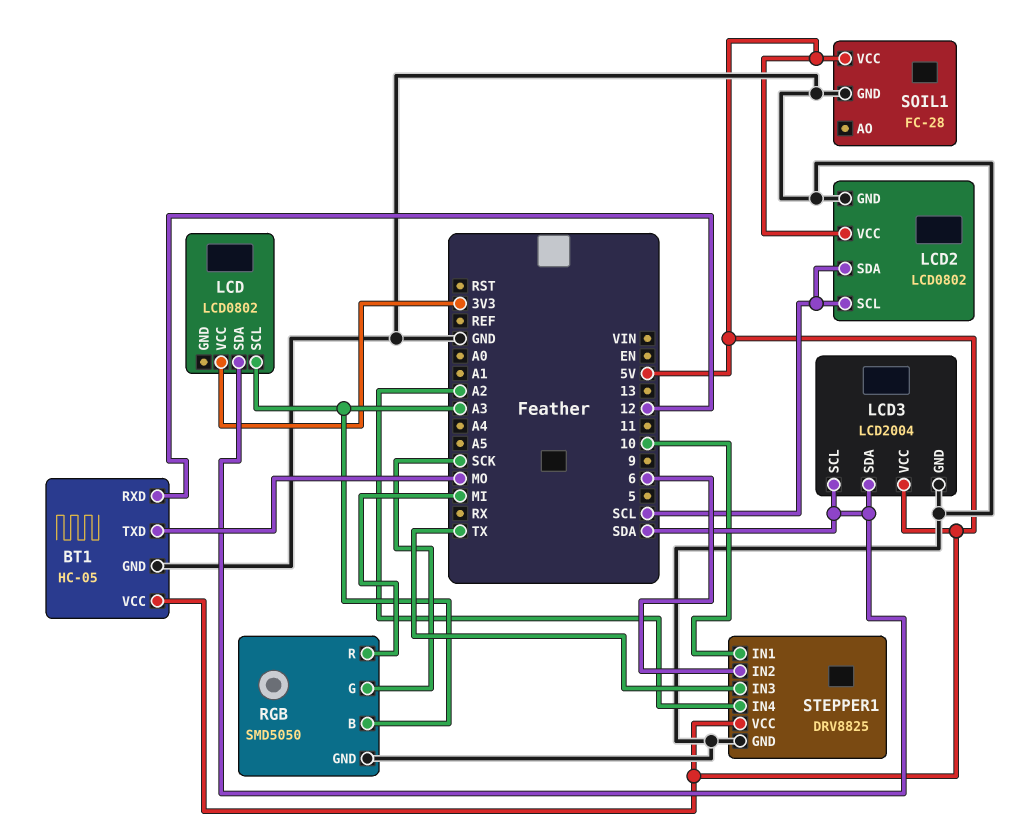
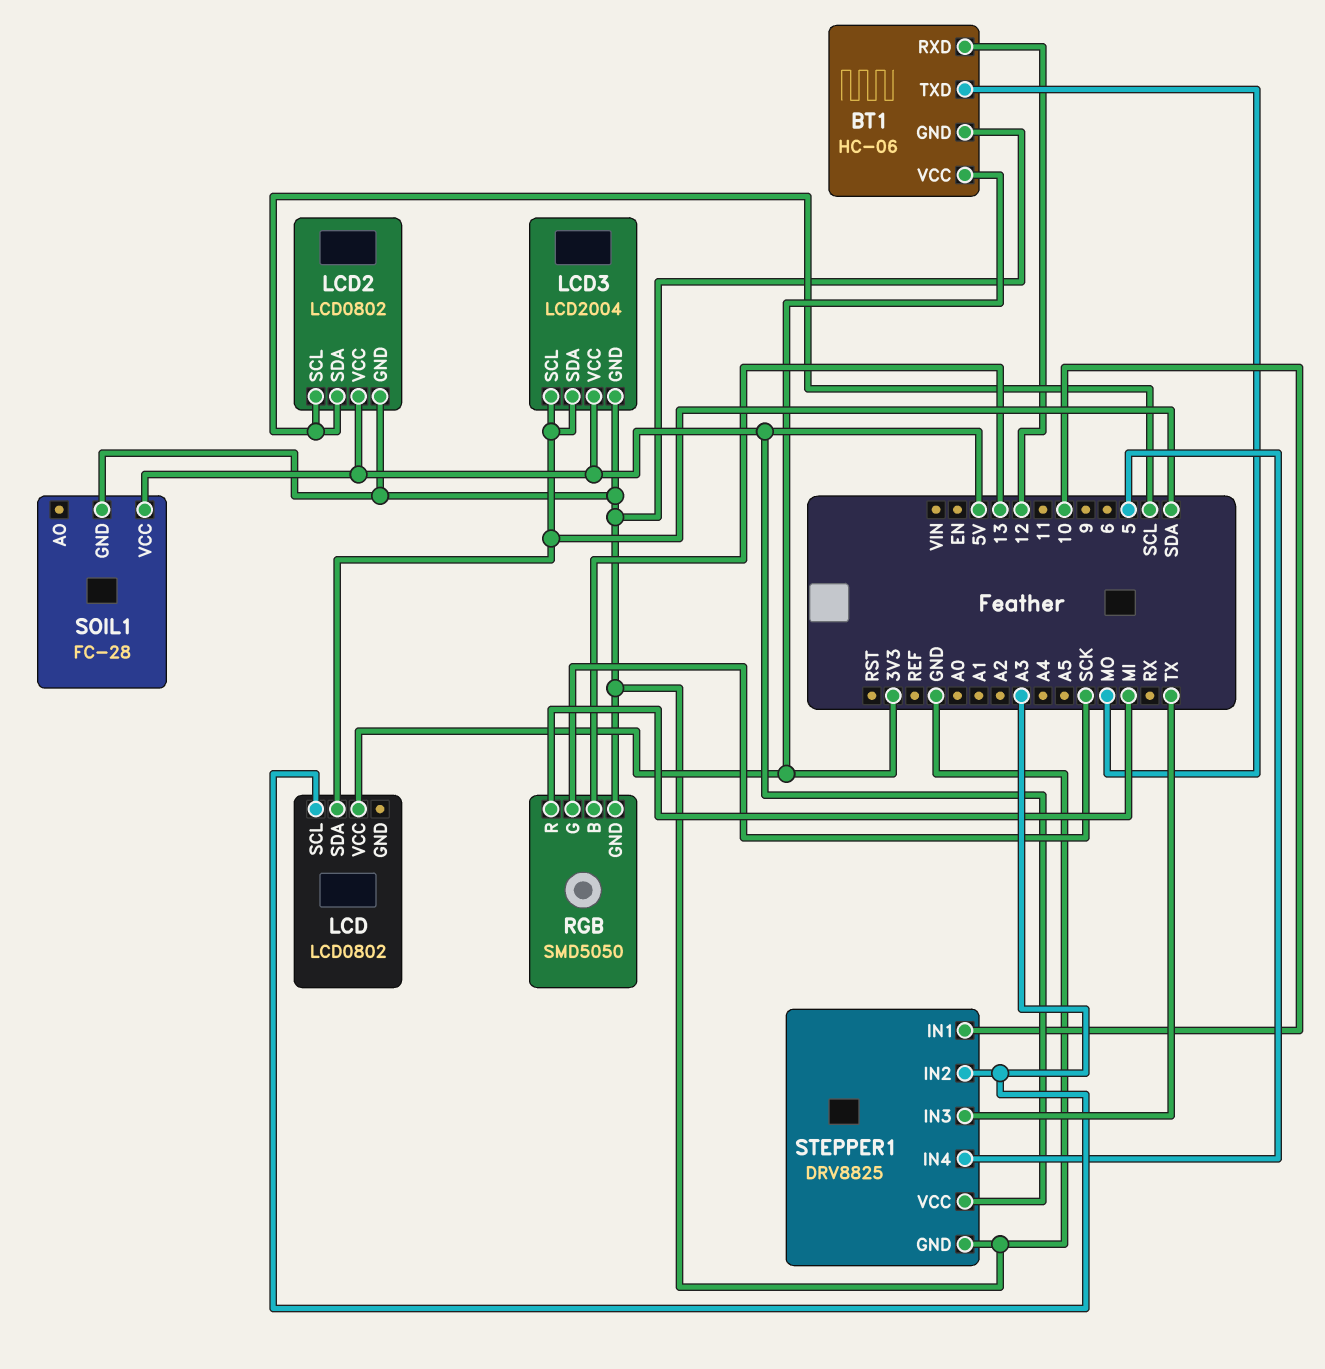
BT1: HC-05 -> HC-06
BT1 pin VCC: 5V -> 3V3
RGB pin B: A3 -> 13
STEPPER1 pin IN2: 6 -> A3
STEPPER1 pin IN4: A2 -> 5

